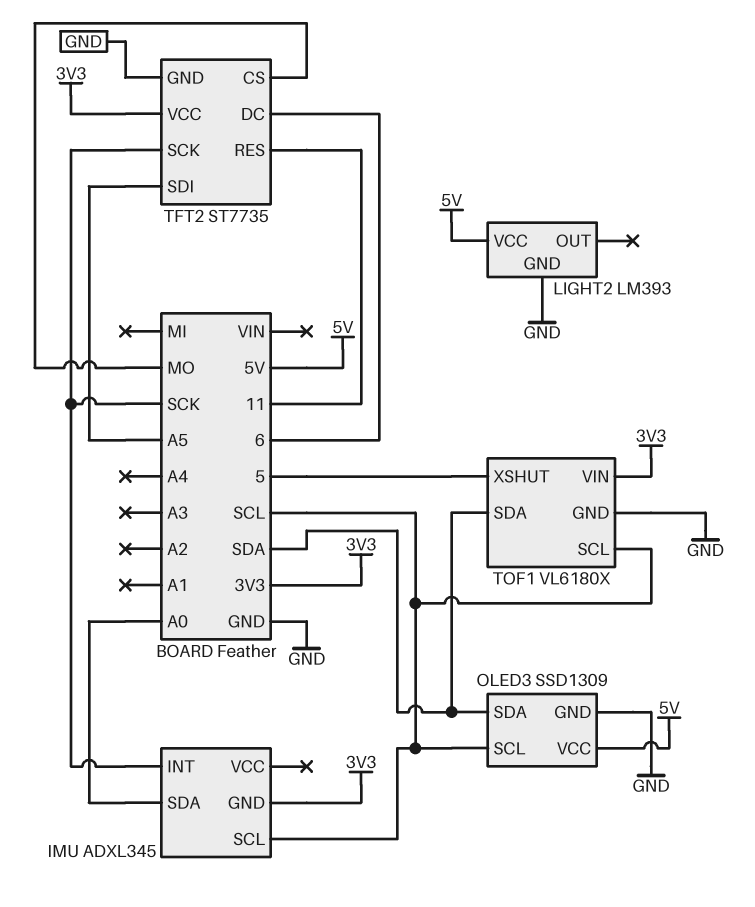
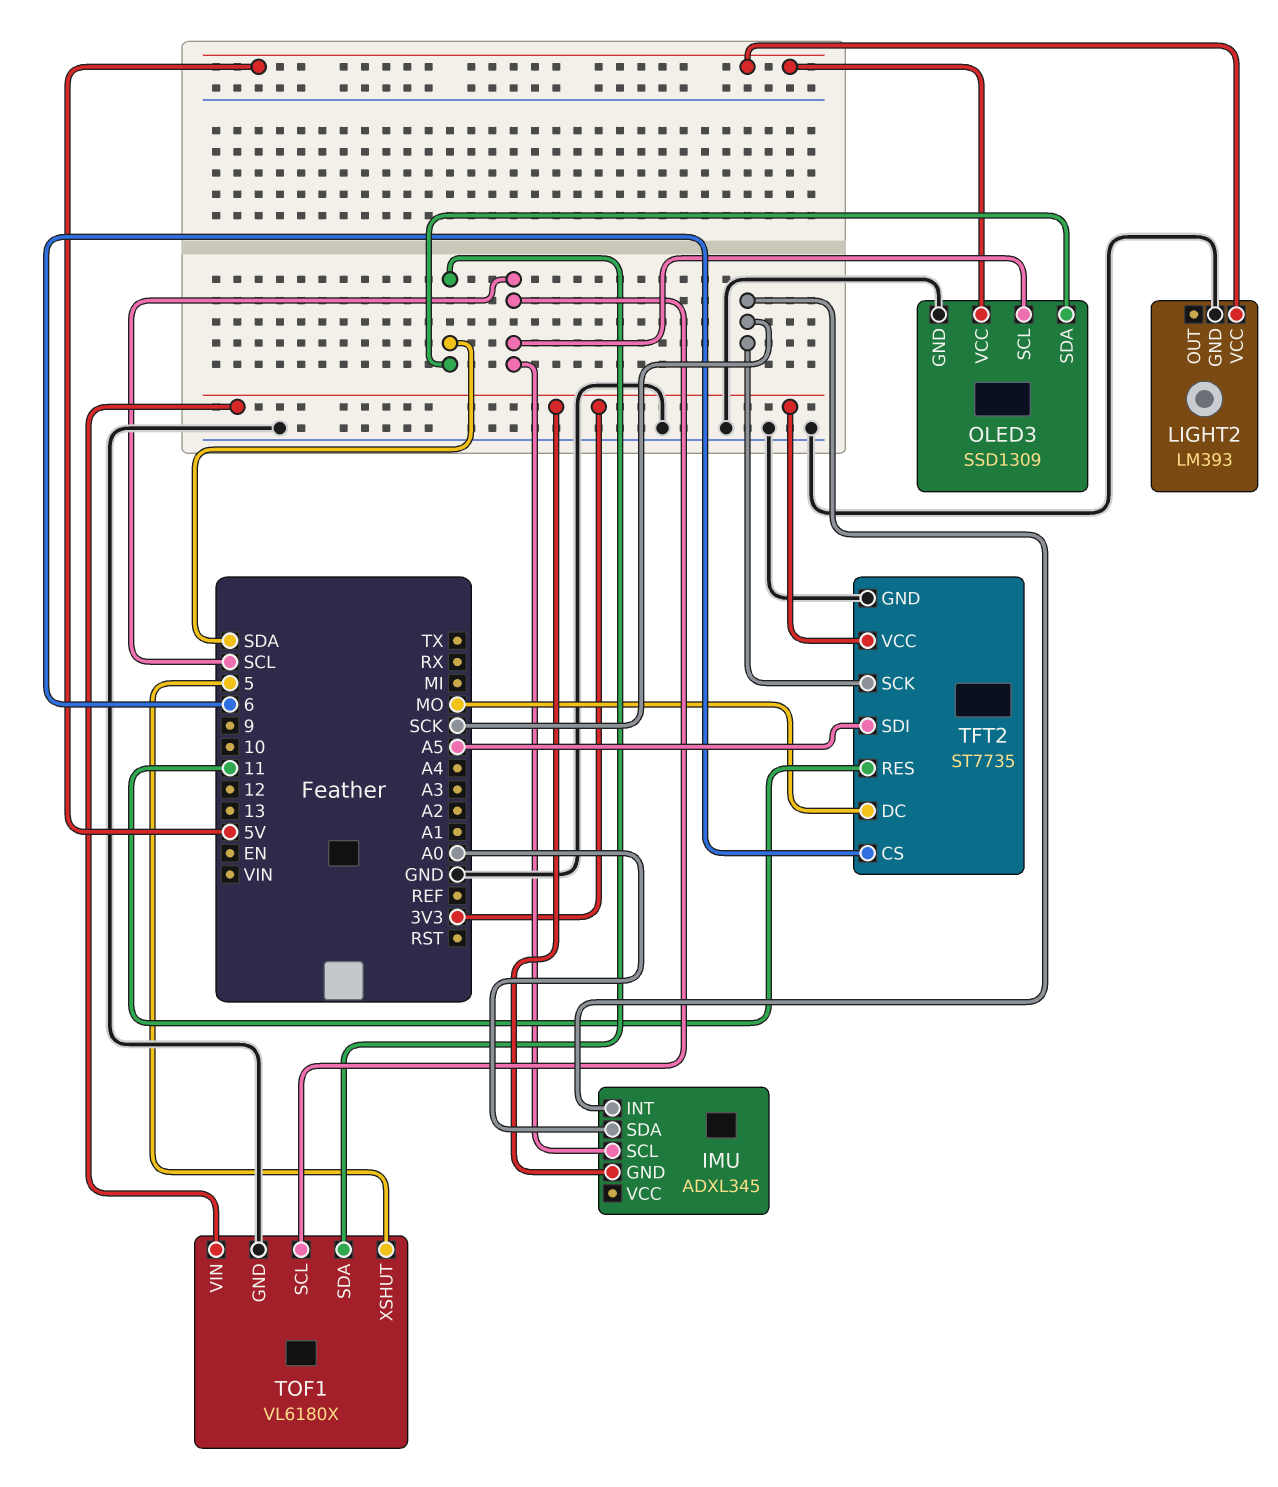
TFT2 pin CS: MO -> 6
TFT2 pin DC: 6 -> MO

